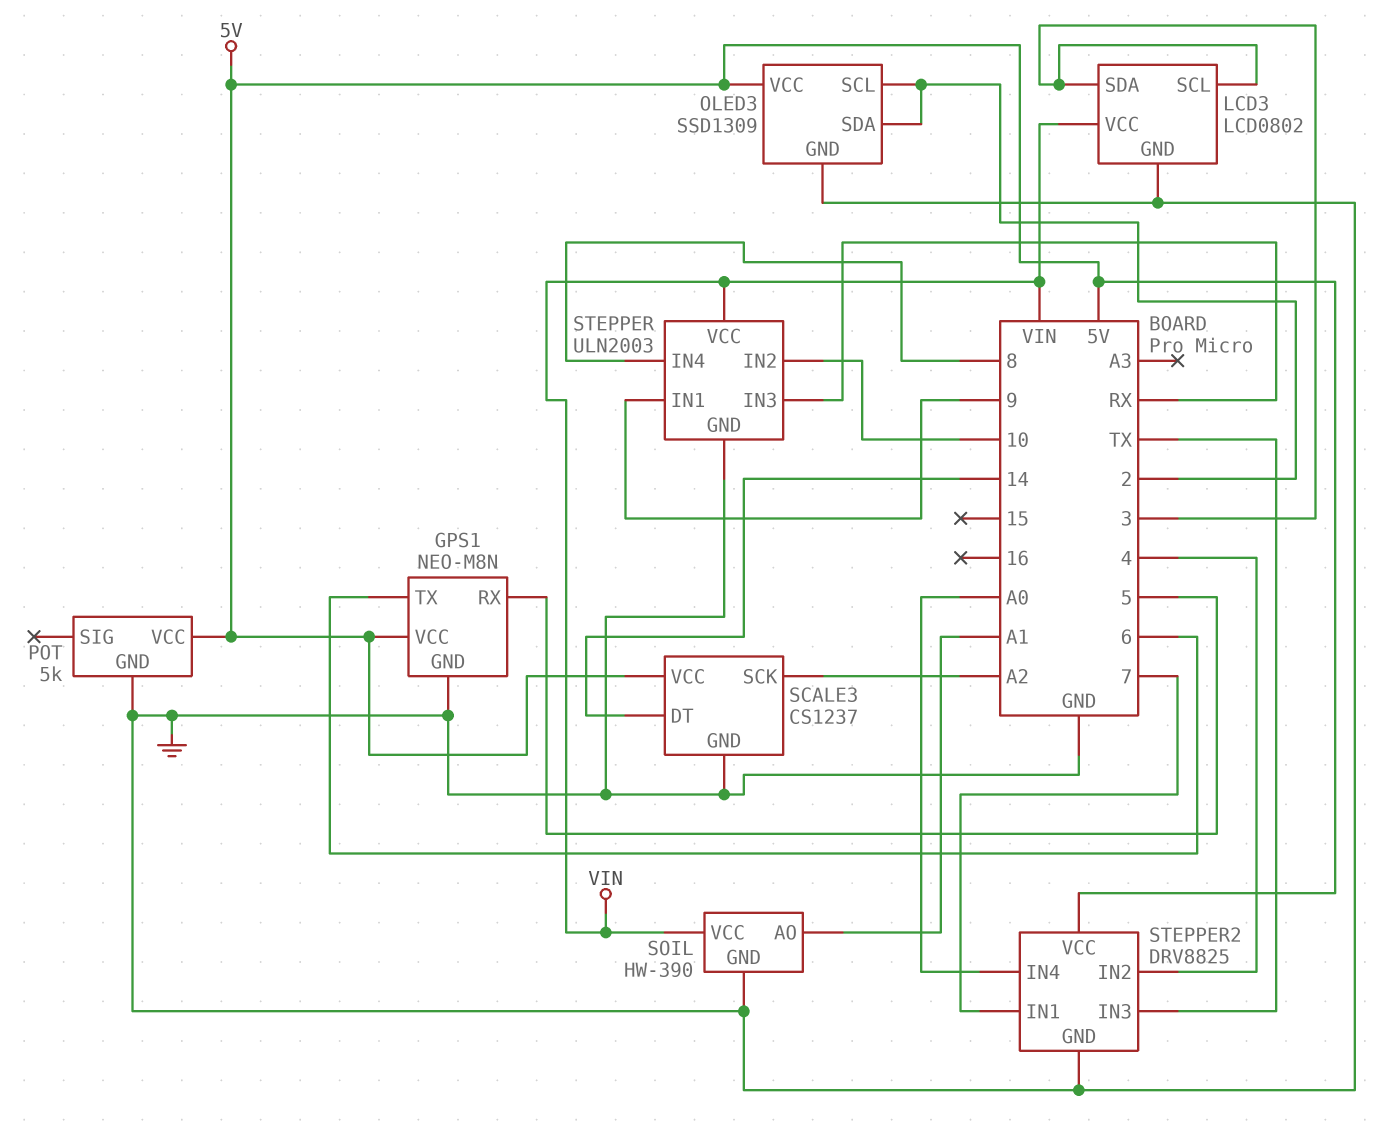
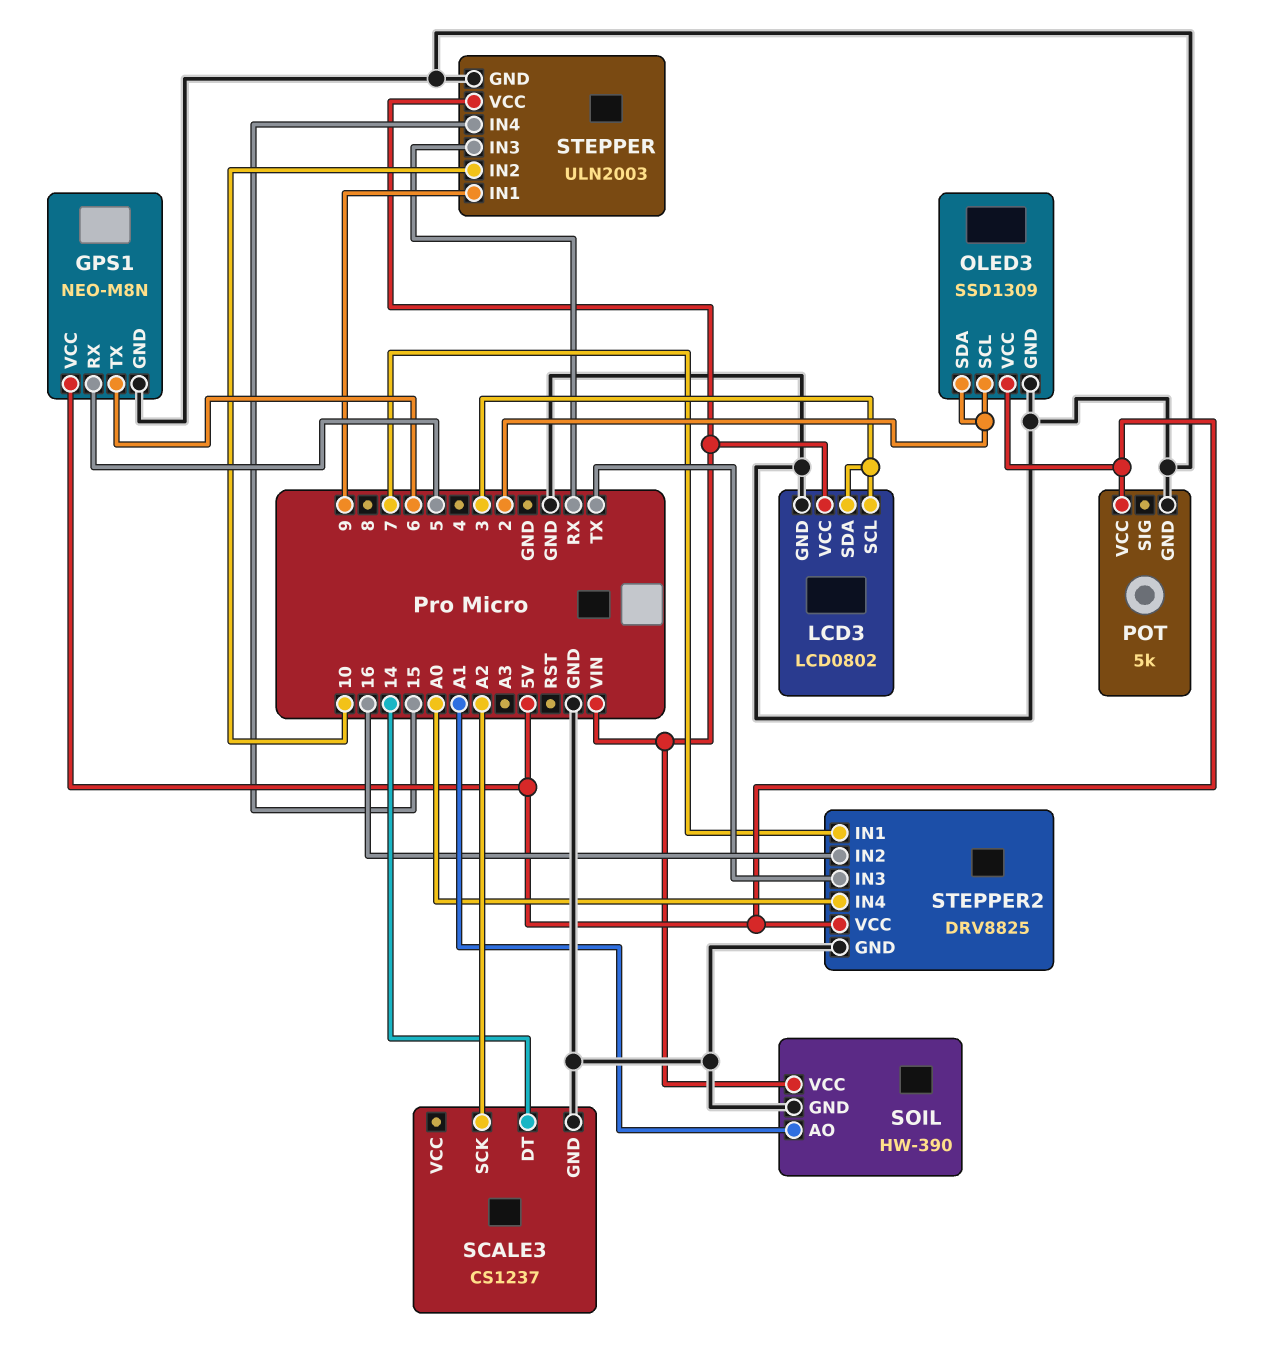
SCALE3 pin VCC: 5V -> none
STEPPER pin IN4: 8 -> 15
STEPPER2 pin IN2: 4 -> 16

